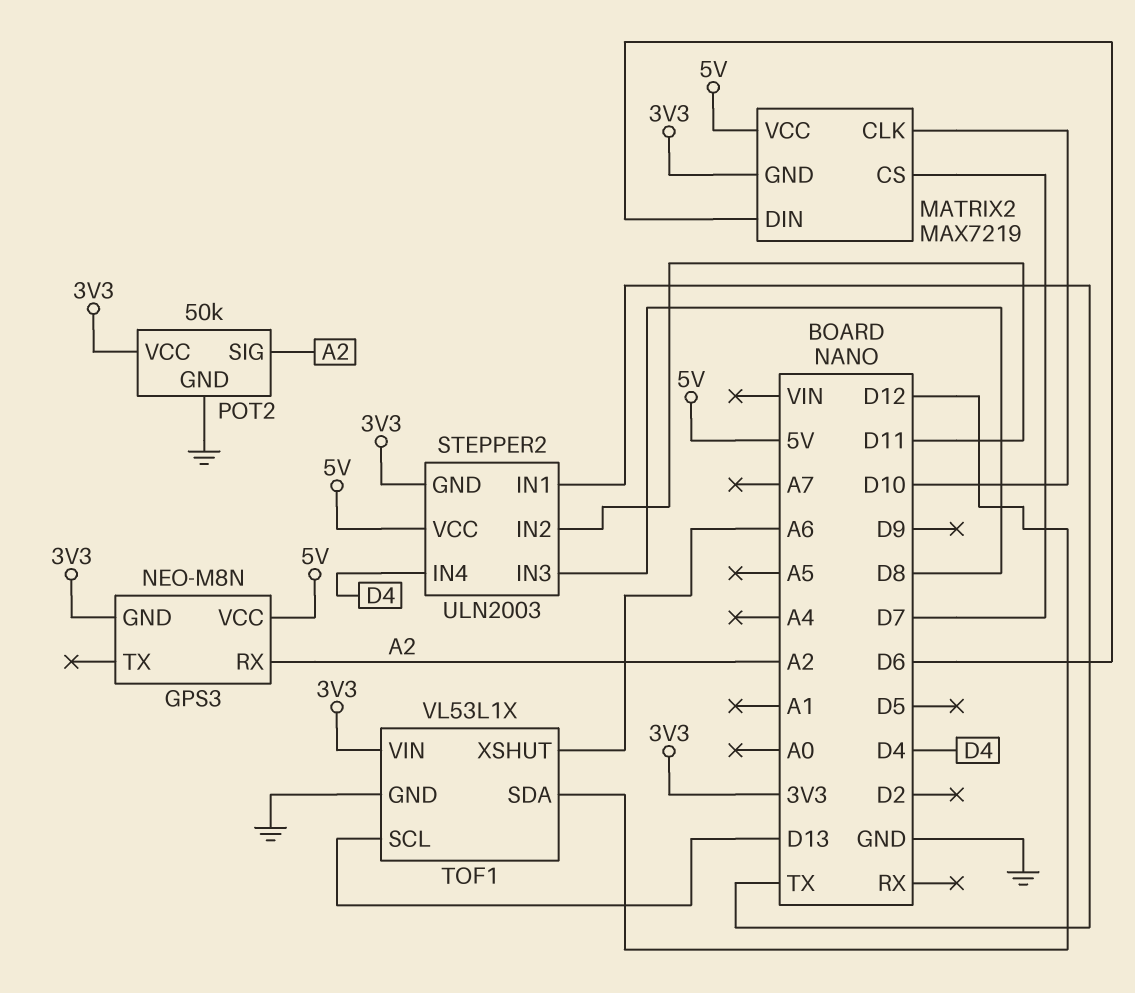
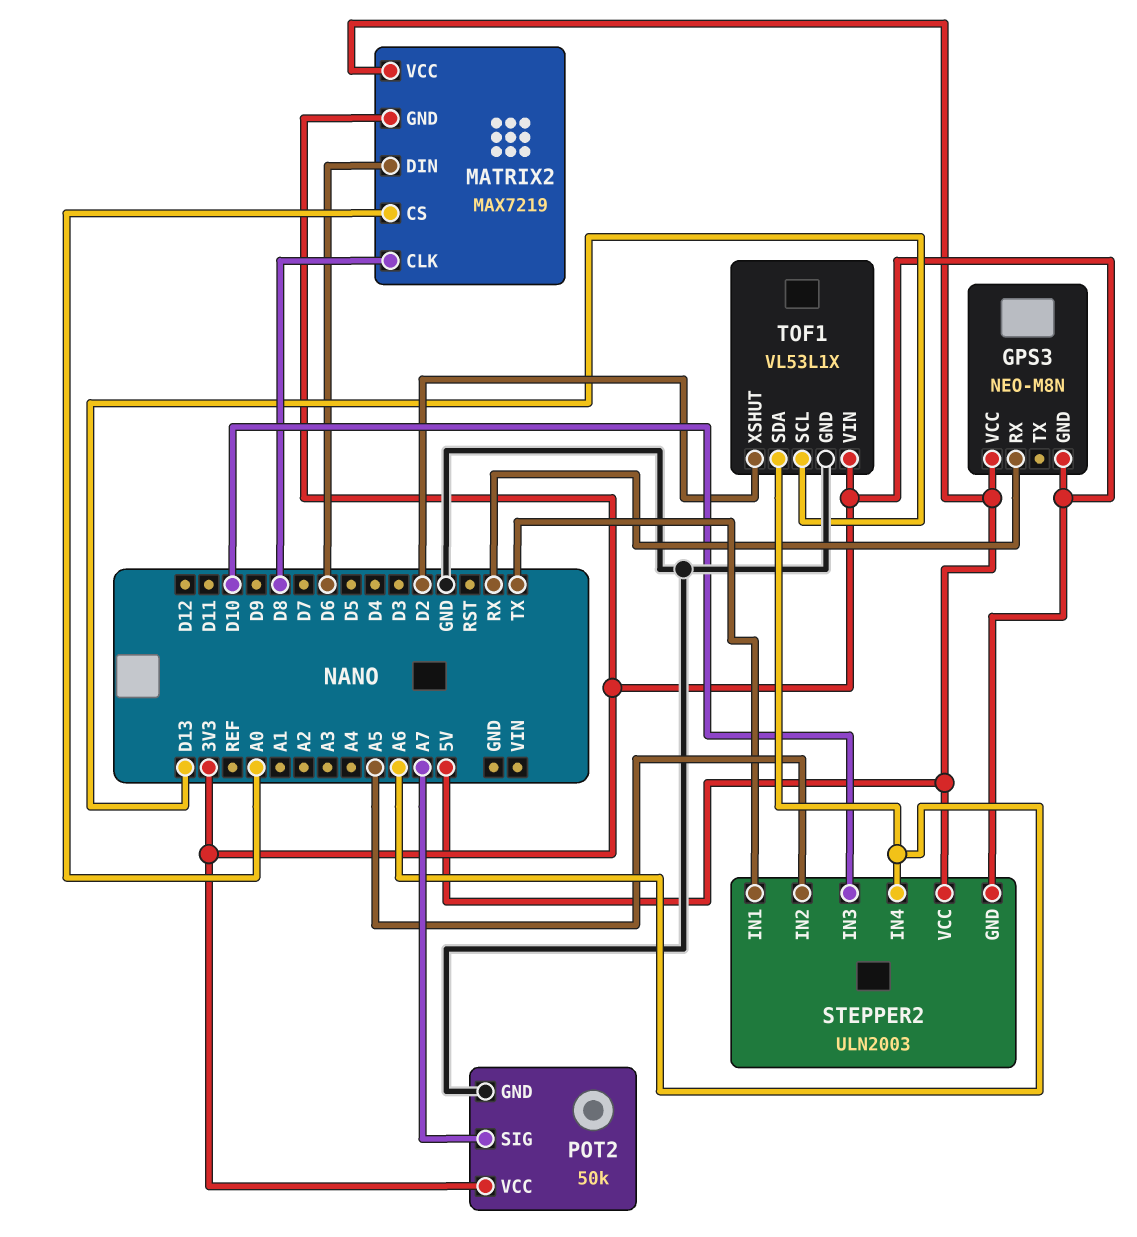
GPS3 pin RX: A2 -> RX
MATRIX2 pin CLK: D10 -> D8
MATRIX2 pin CS: D7 -> A0
POT2 pin SIG: A2 -> A7
STEPPER2 pin IN2: D11 -> A5
STEPPER2 pin IN3: D8 -> D10
STEPPER2 pin IN4: D4 -> A6
TOF1 pin SDA: D12 -> A6
TOF1 pin XSHUT: A6 -> D2

